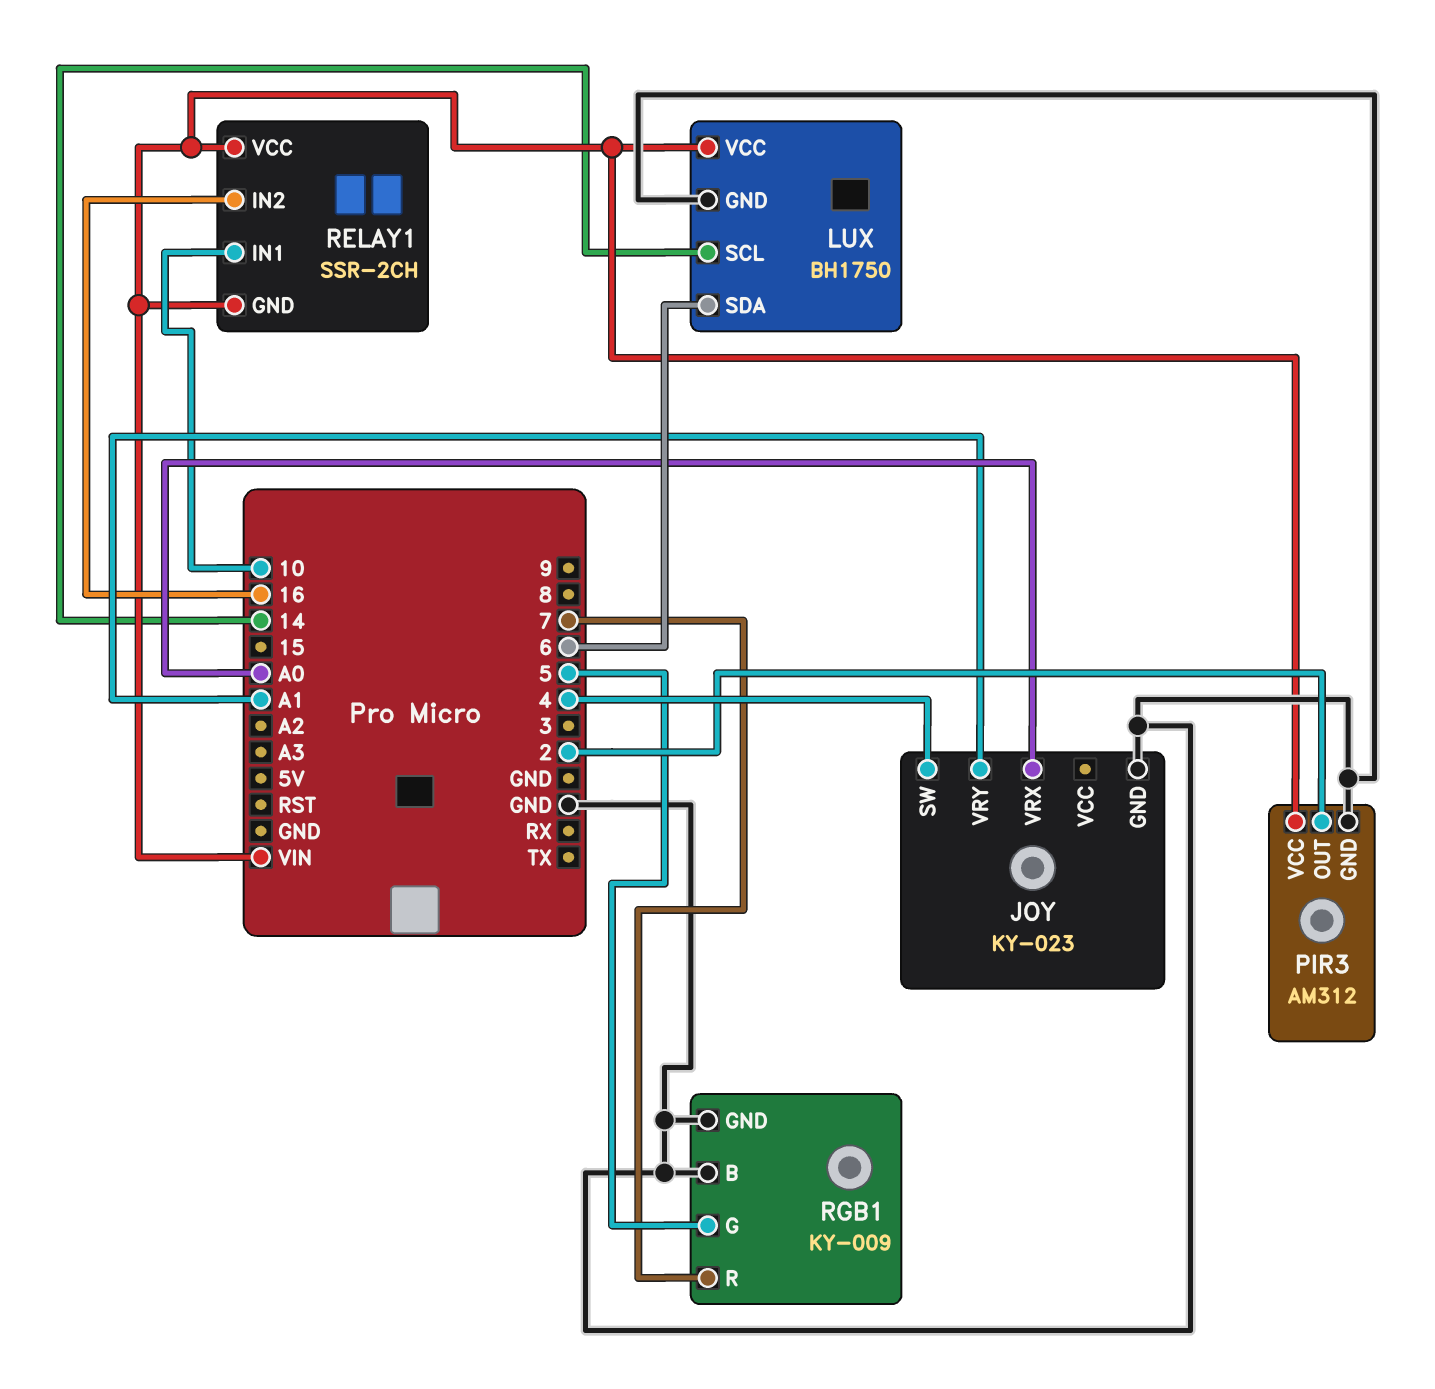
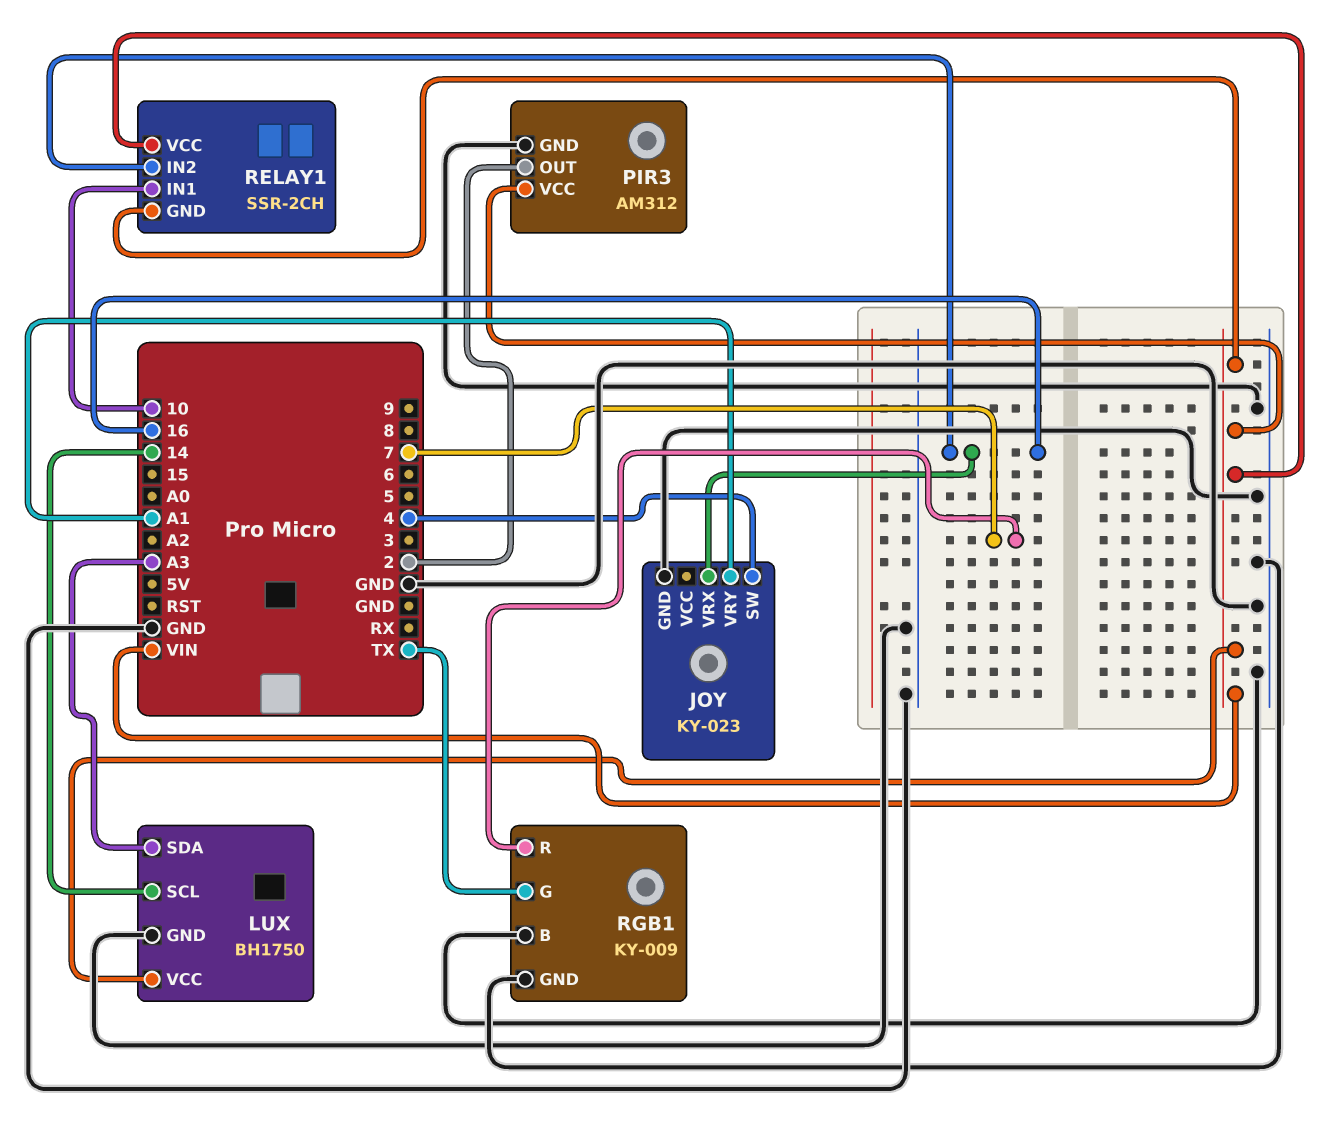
JOY pin VRX: A0 -> 16
LUX pin SDA: 6 -> A3
RGB1 pin G: 5 -> TX

